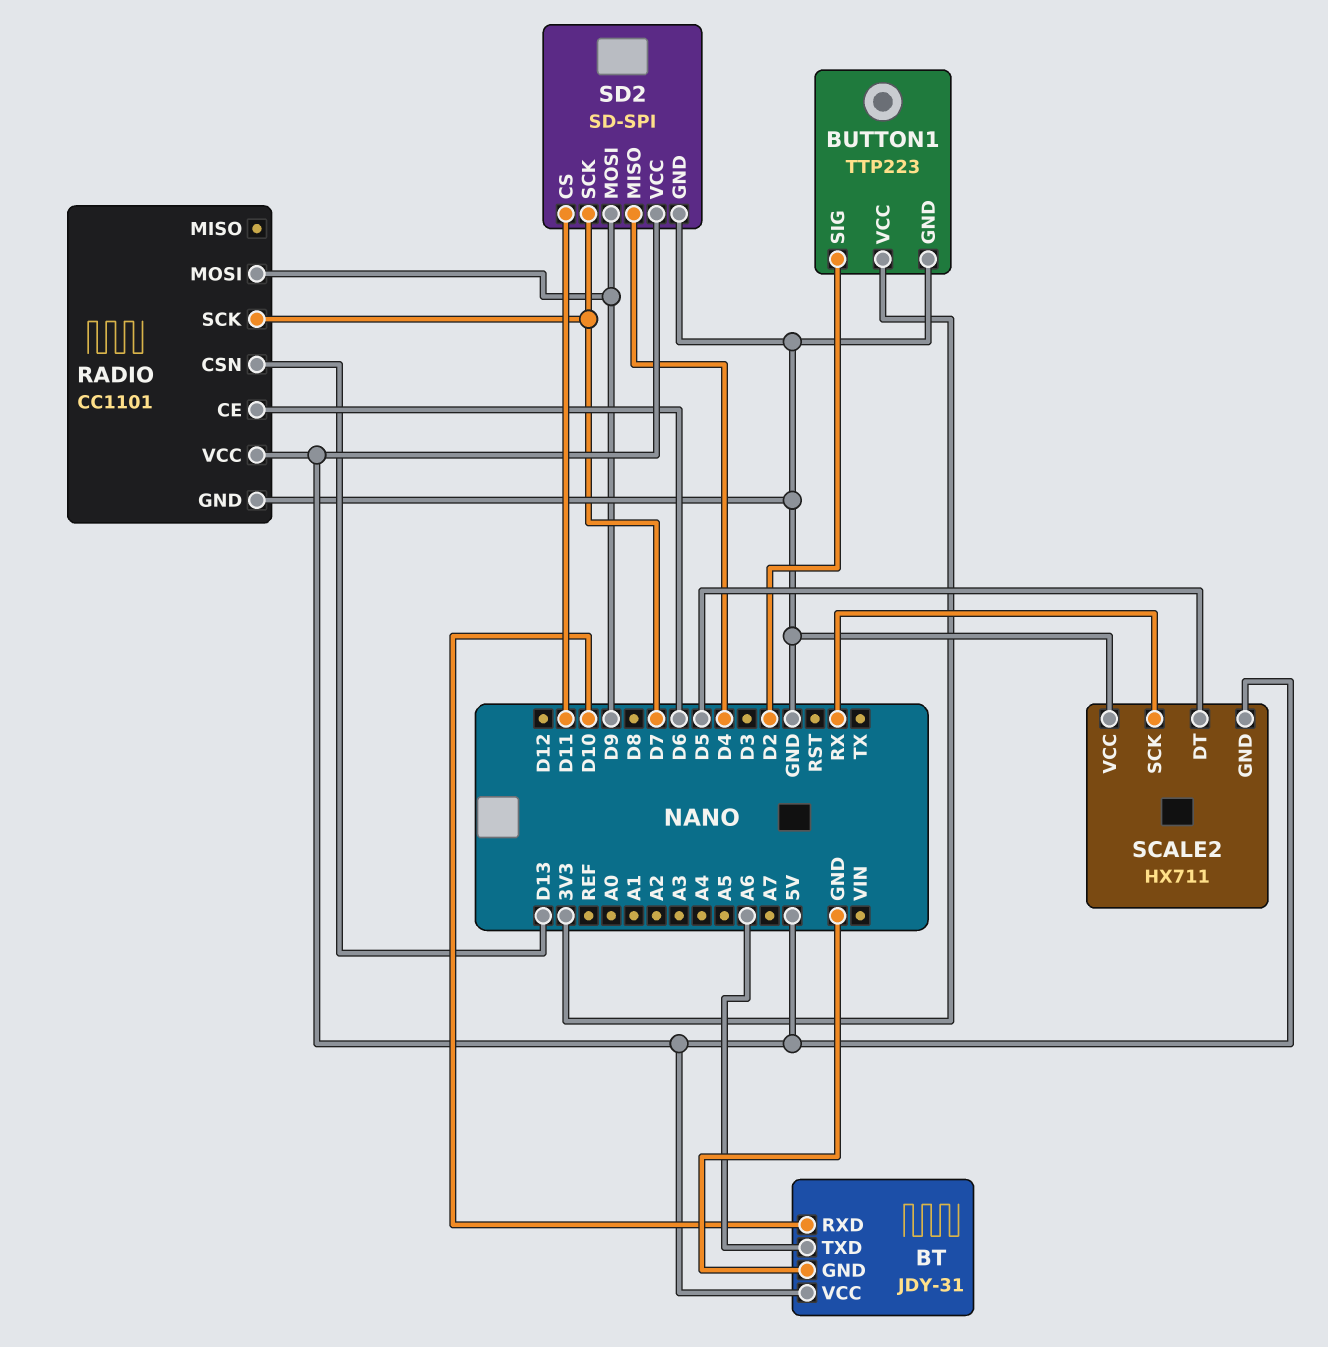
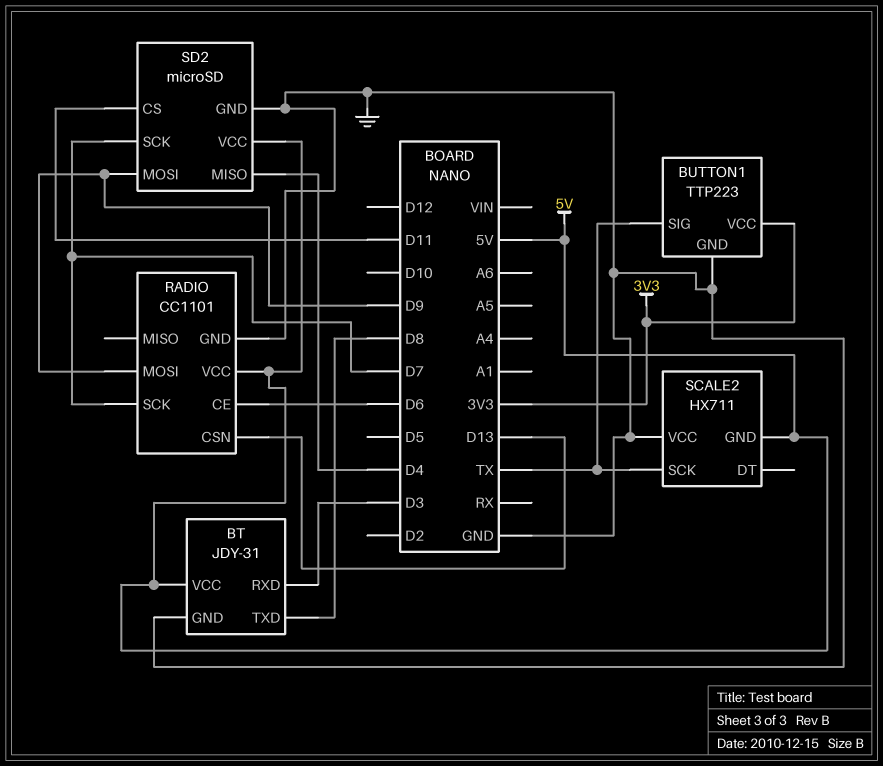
BT pin RXD: D10 -> D3
BT pin TXD: A6 -> D8
BUTTON1 pin SIG: D2 -> TX
SCALE2 pin DT: D5 -> none
SCALE2 pin SCK: RX -> TX
SD2: SD-SPI -> microSD

